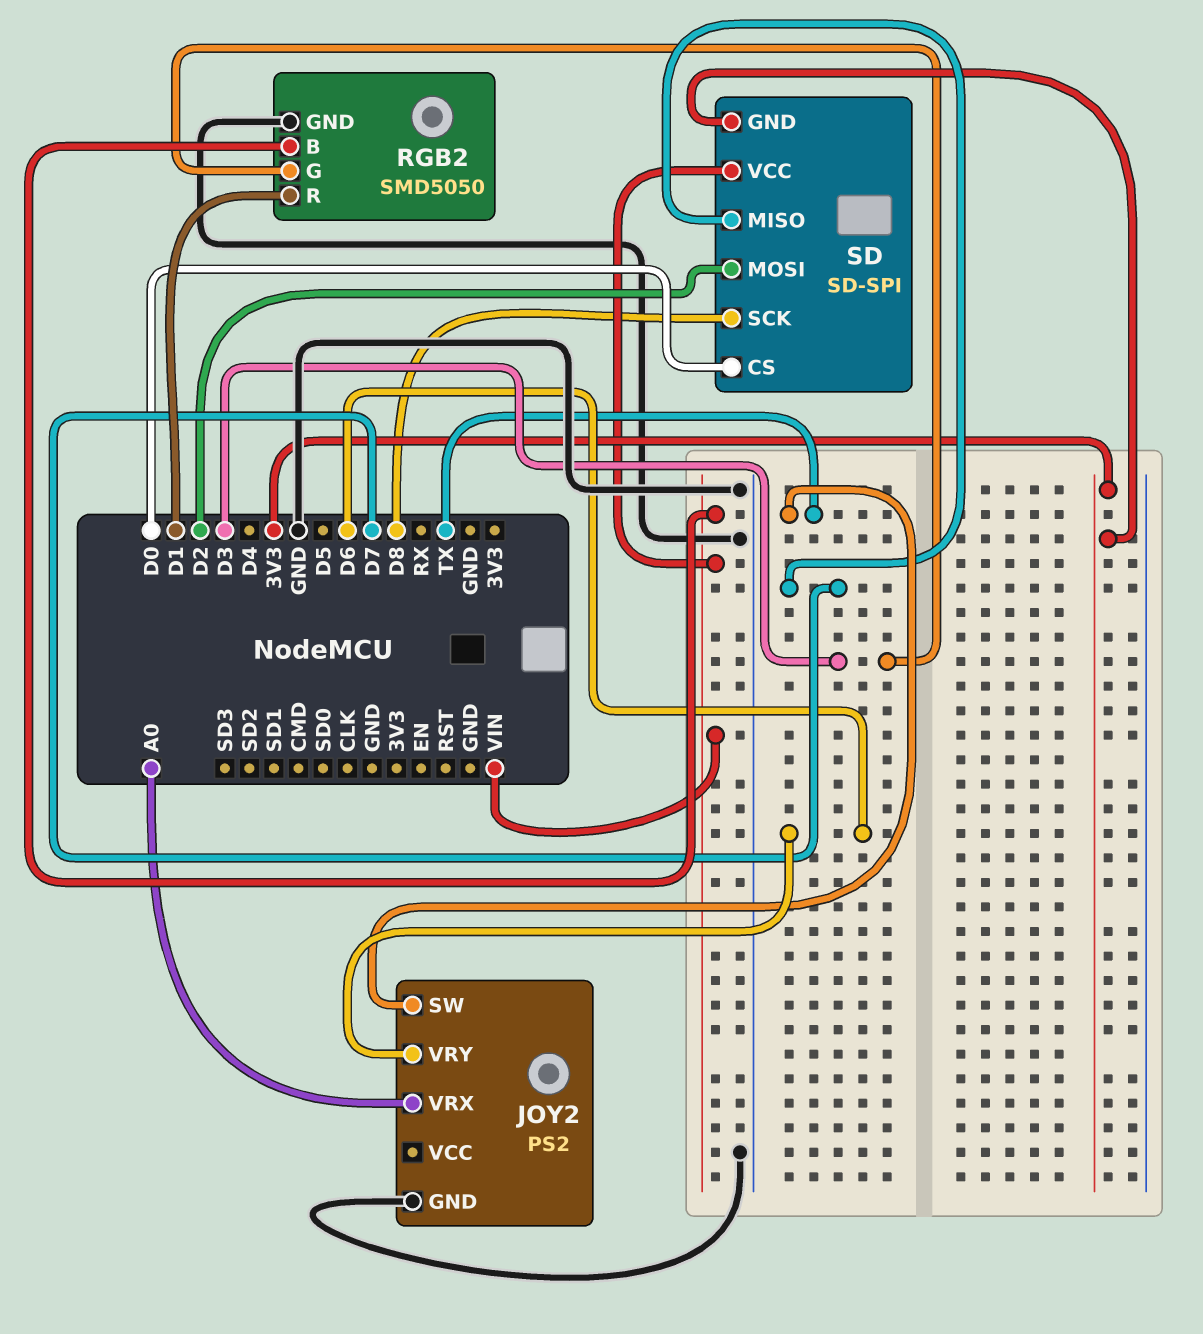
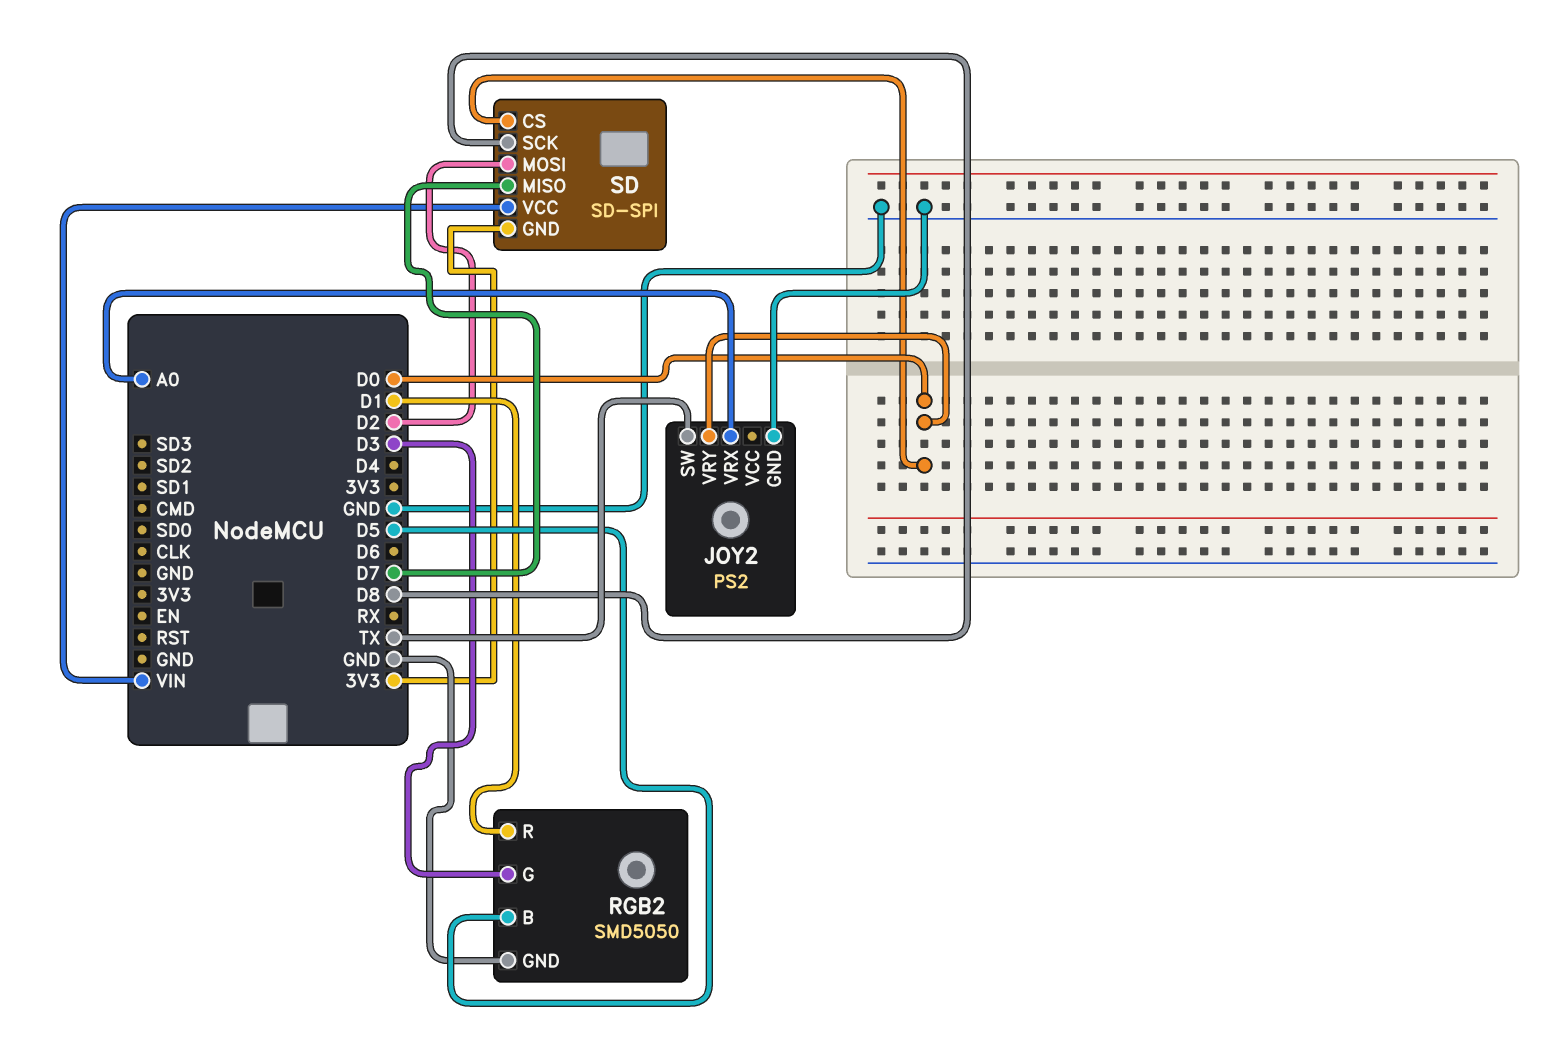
JOY2 pin VRY: D6 -> D0
RGB2 pin B: VIN -> D5

